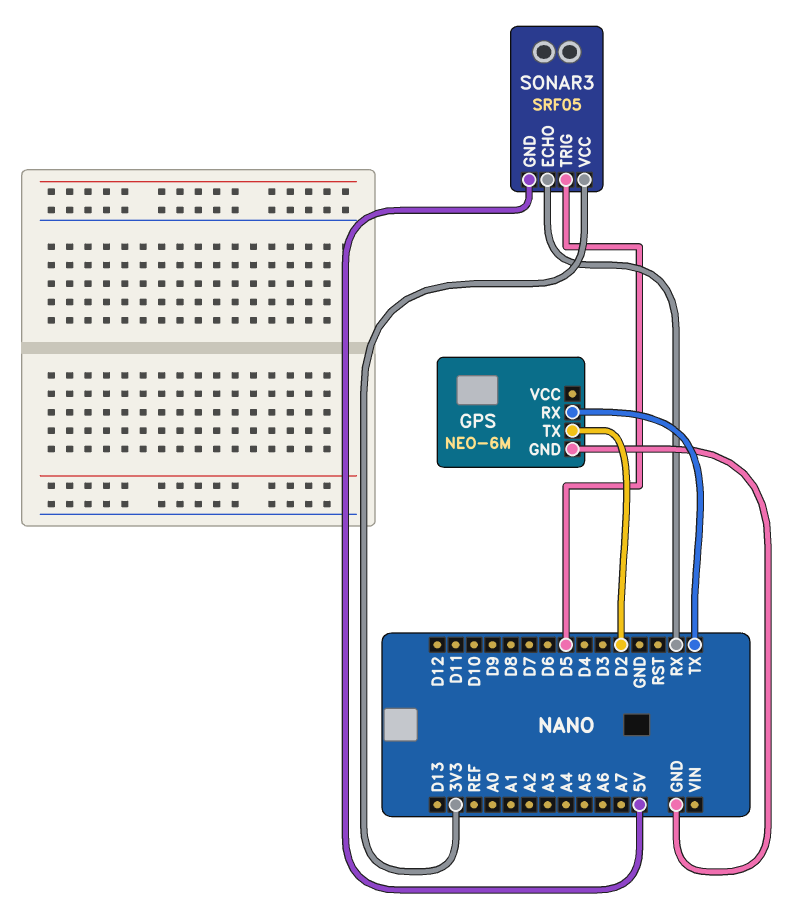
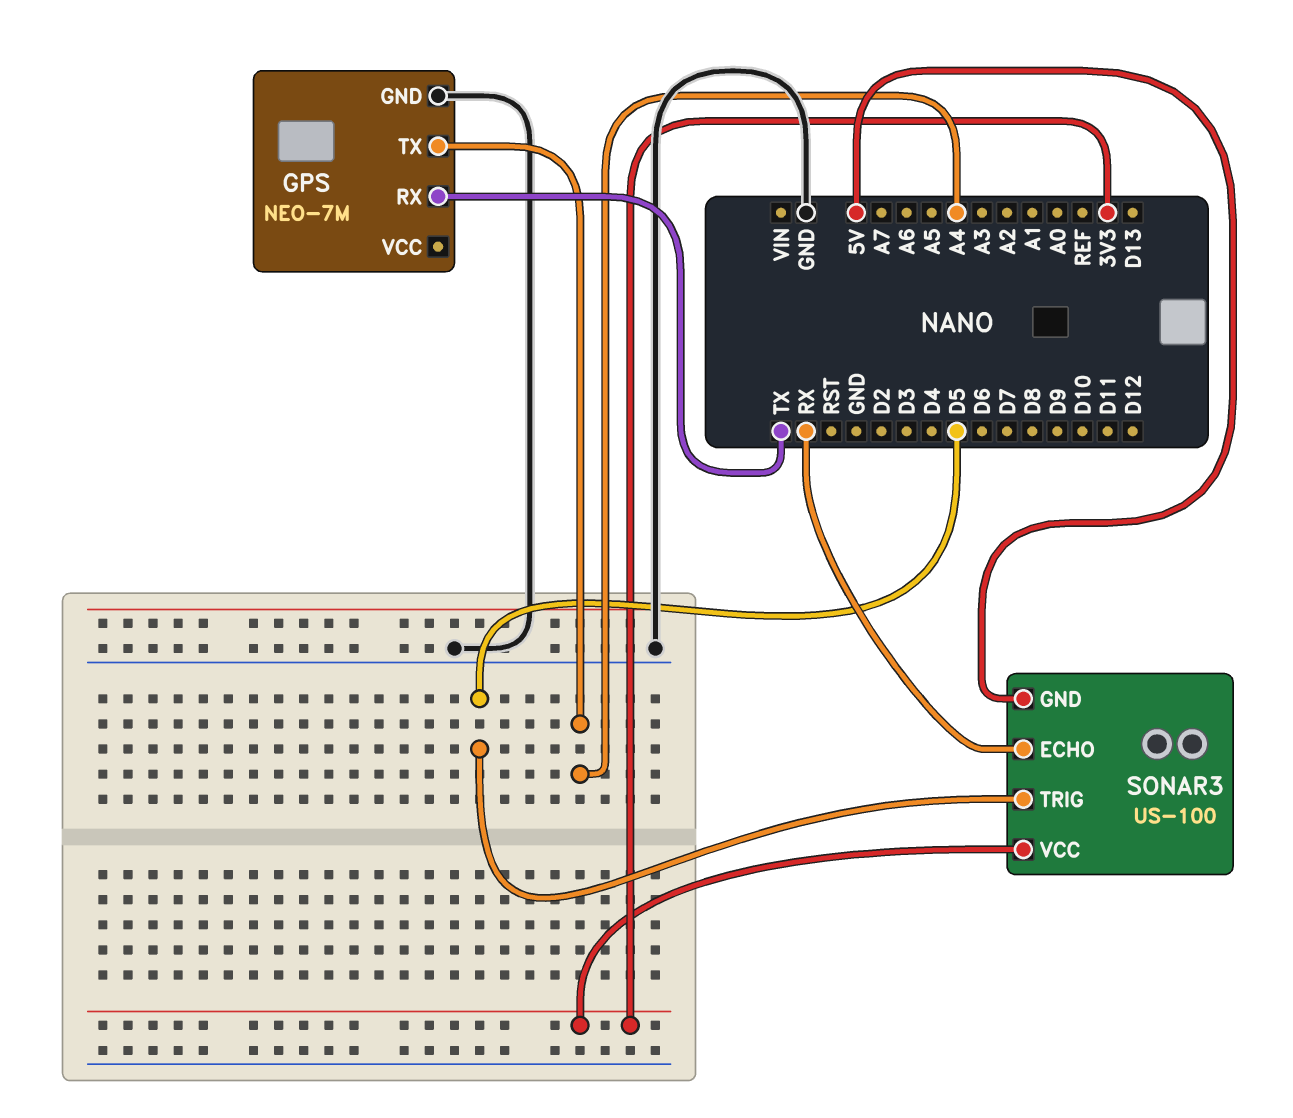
GPS: NEO-6M -> NEO-7M
GPS pin TX: D2 -> A4
SONAR3: SRF05 -> US-100

